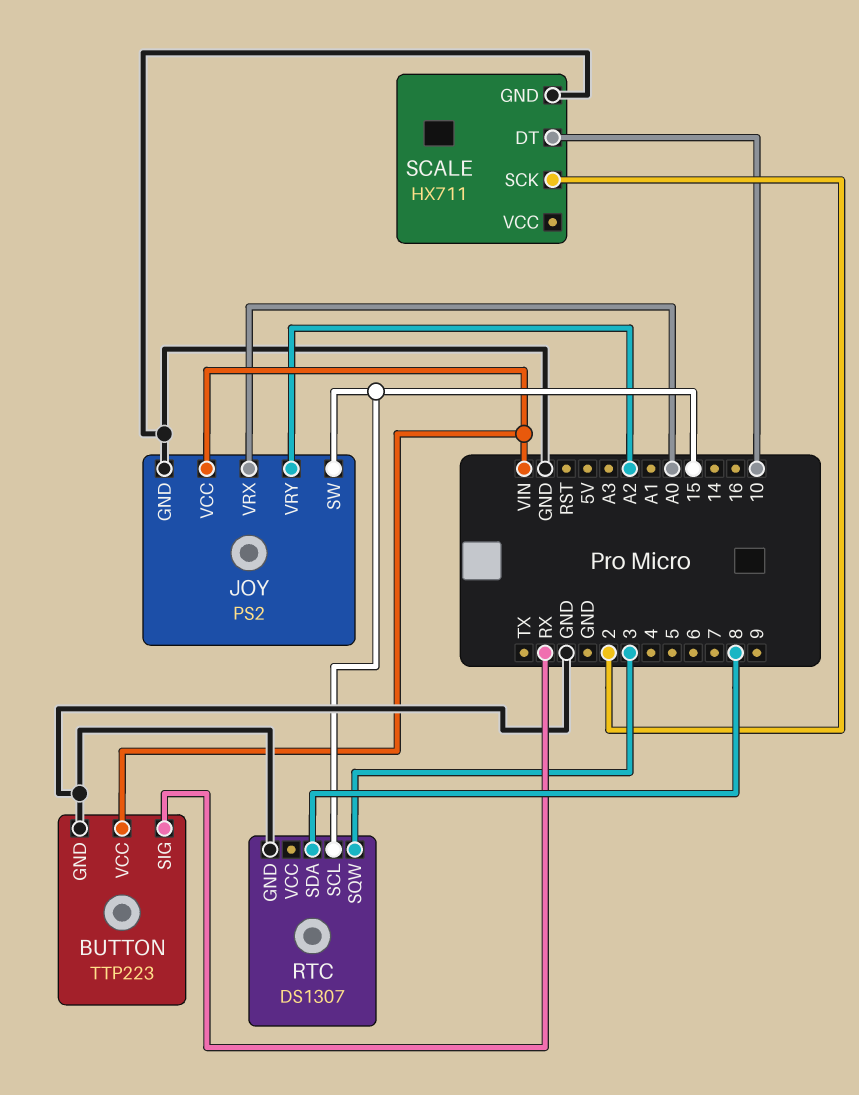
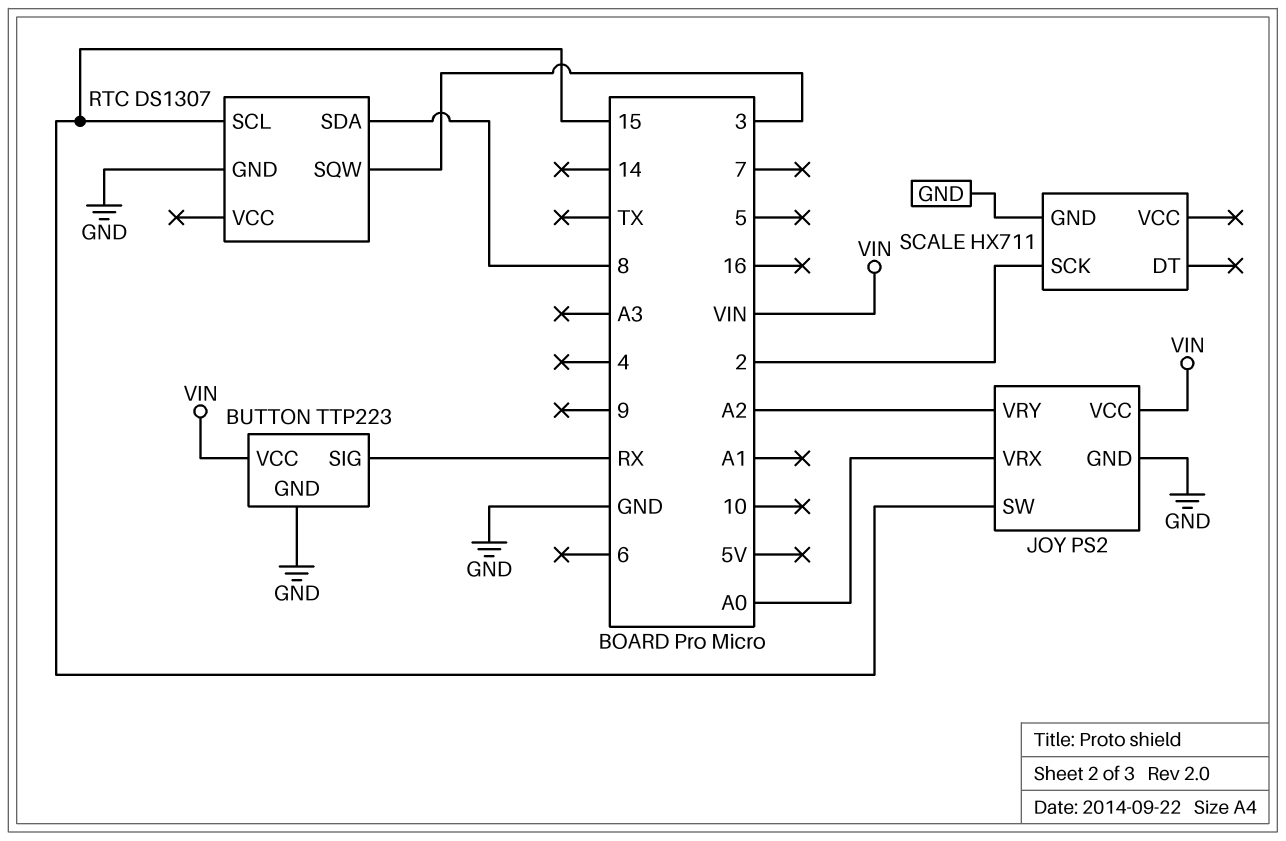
SCALE pin DT: 10 -> none

